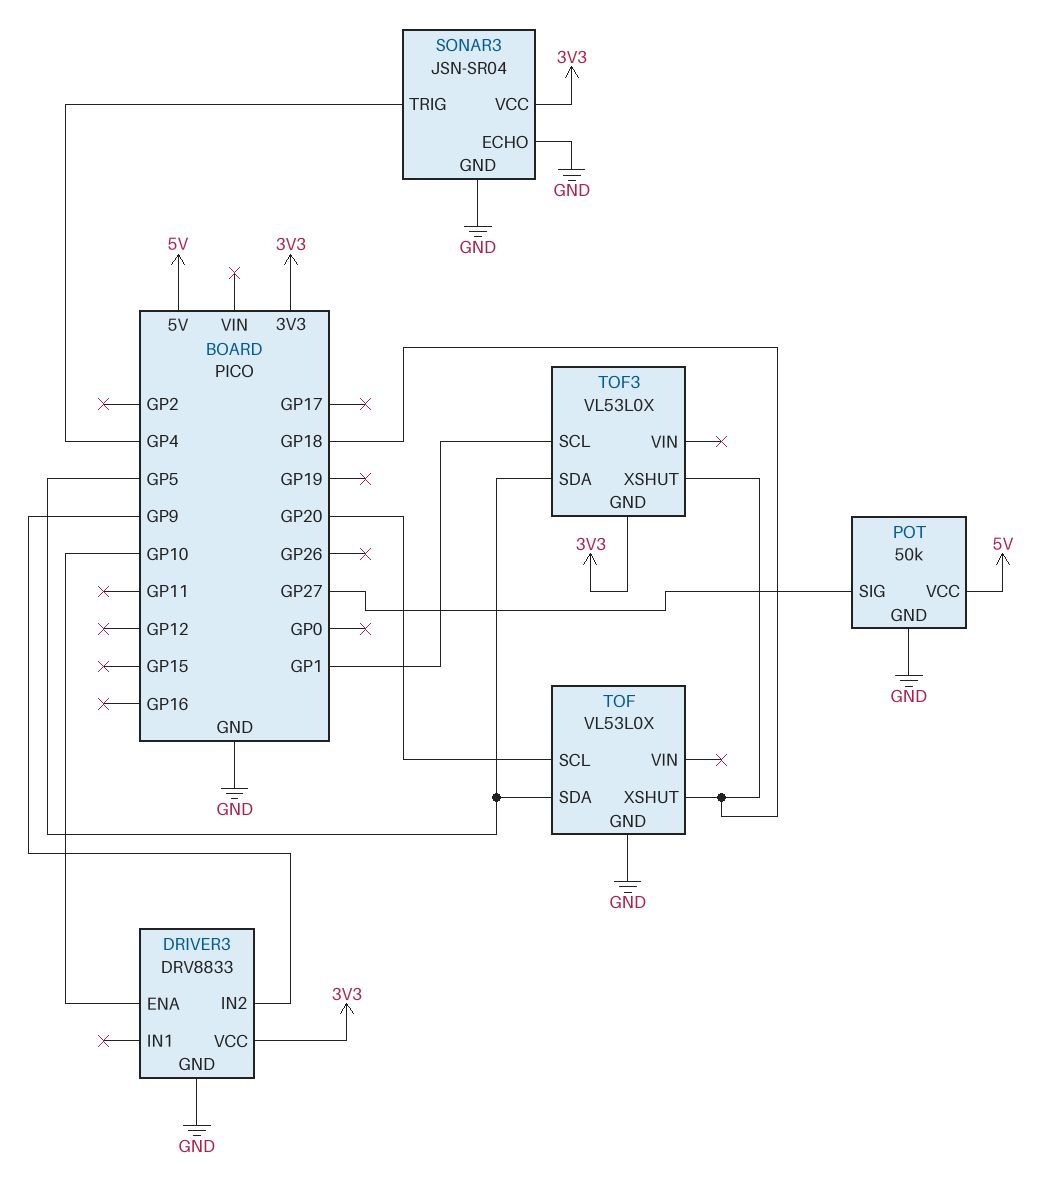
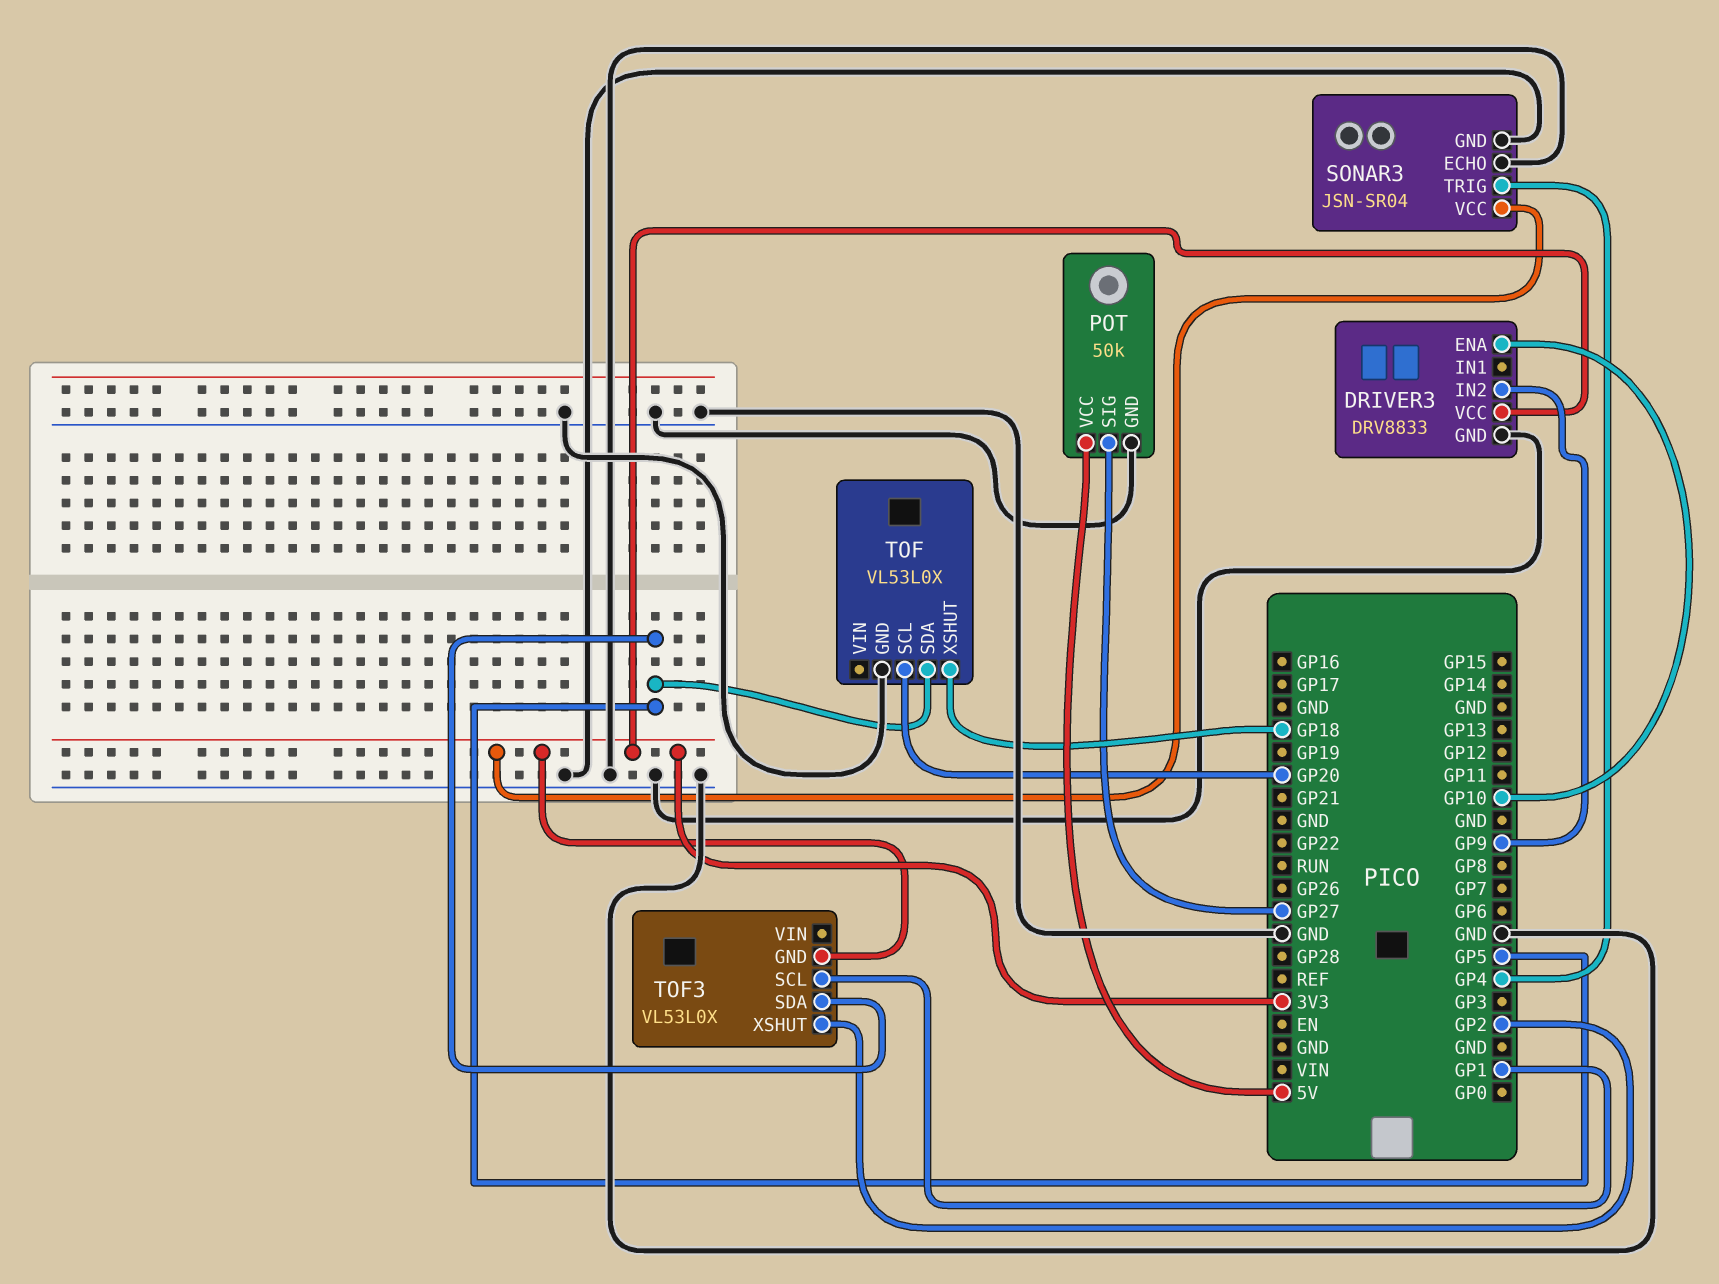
TOF3 pin XSHUT: GP18 -> GP2

